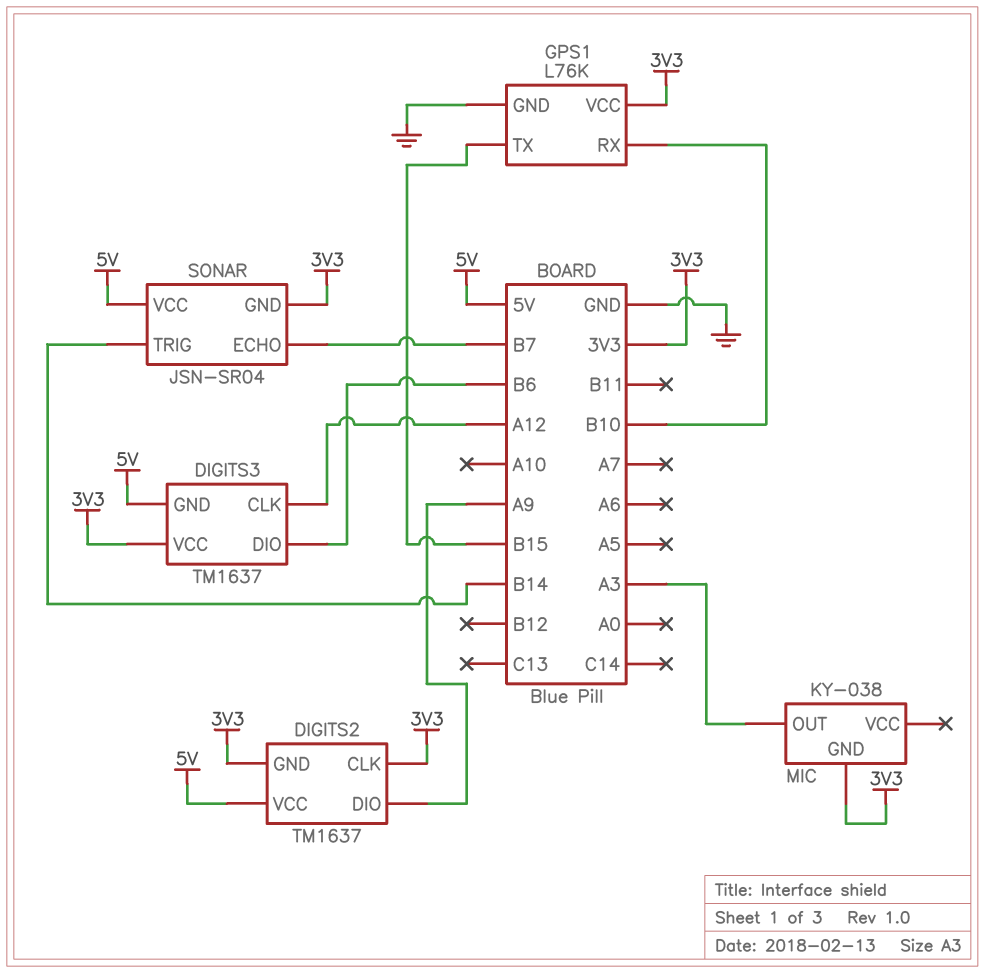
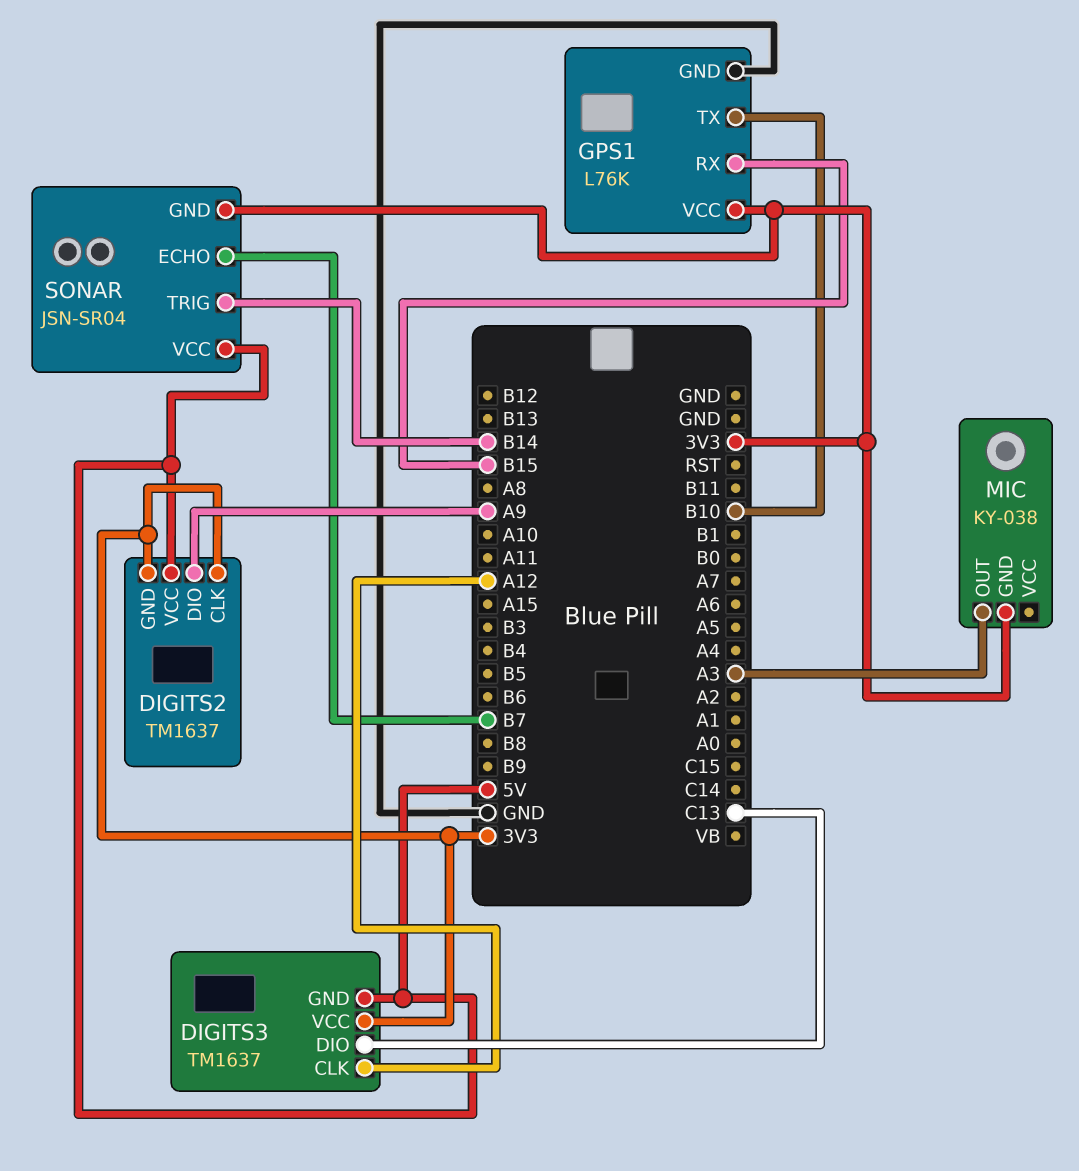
DIGITS3 pin DIO: B6 -> C13
GPS1 pin RX: B10 -> B15
GPS1 pin TX: B15 -> B10

